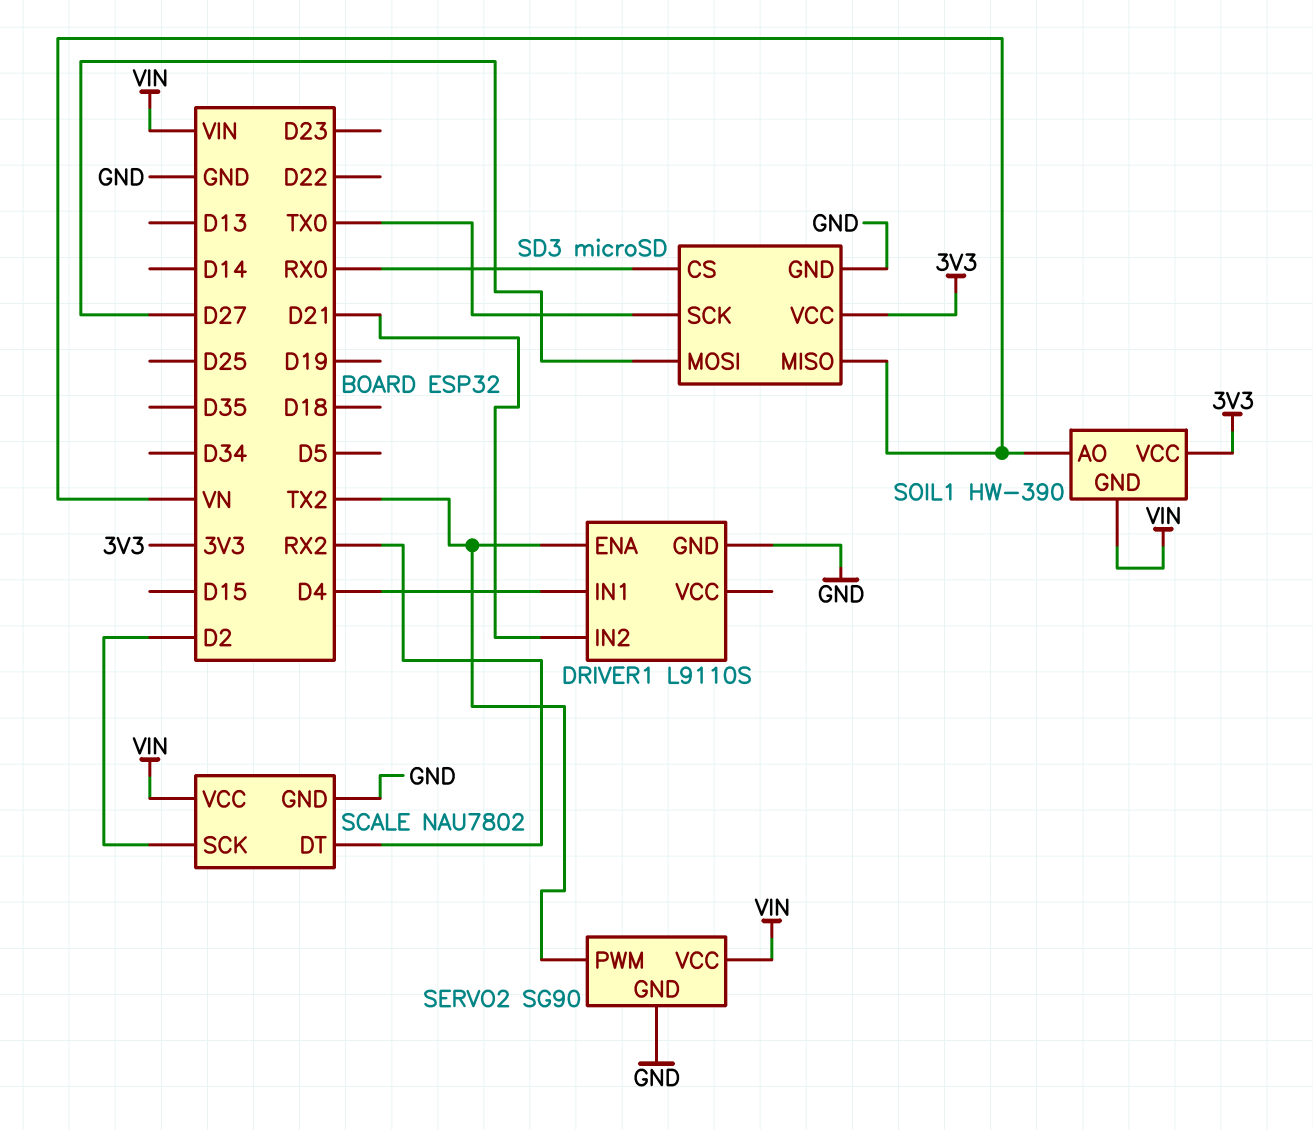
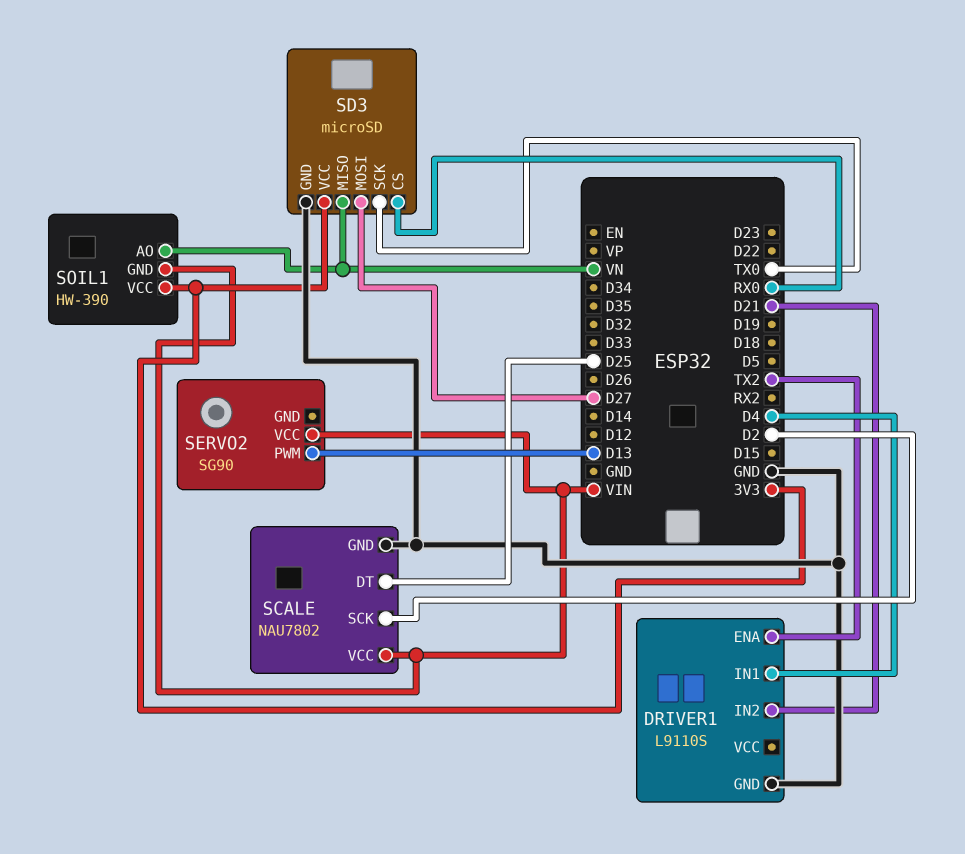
SCALE pin DT: RX2 -> D25
SERVO2 pin GND: GND -> none
SERVO2 pin PWM: TX2 -> D13

